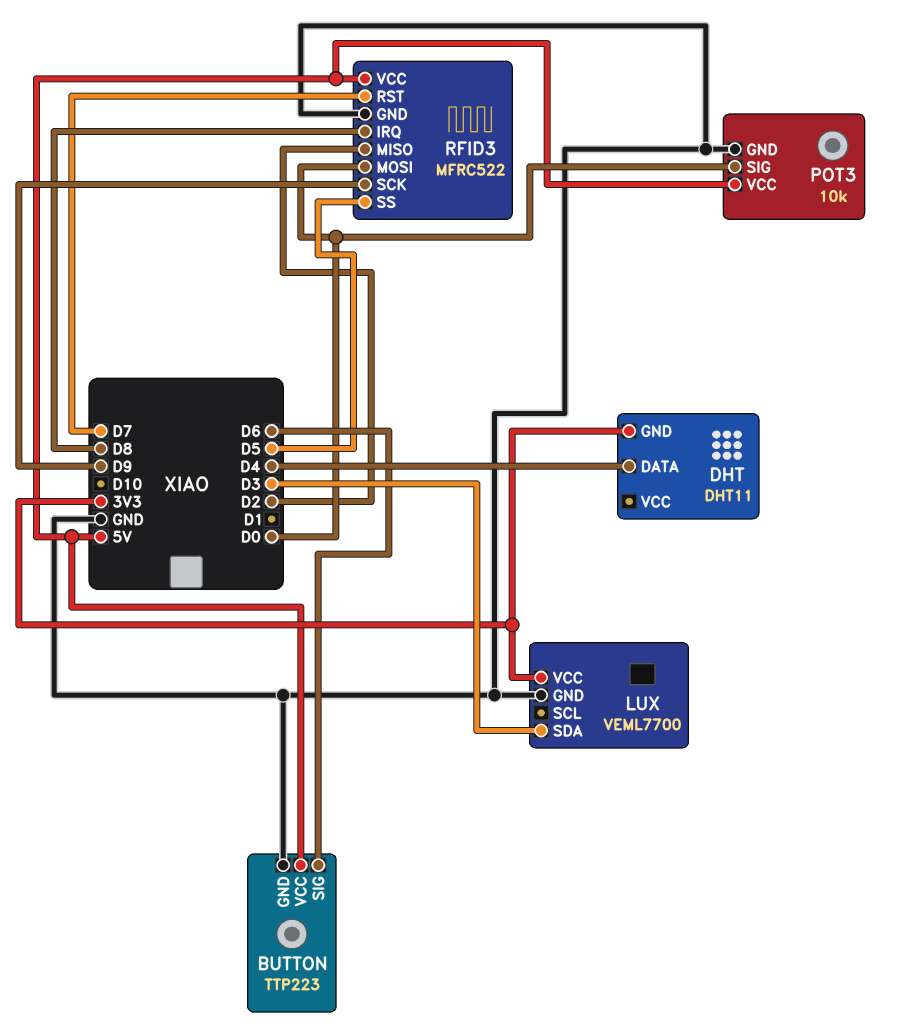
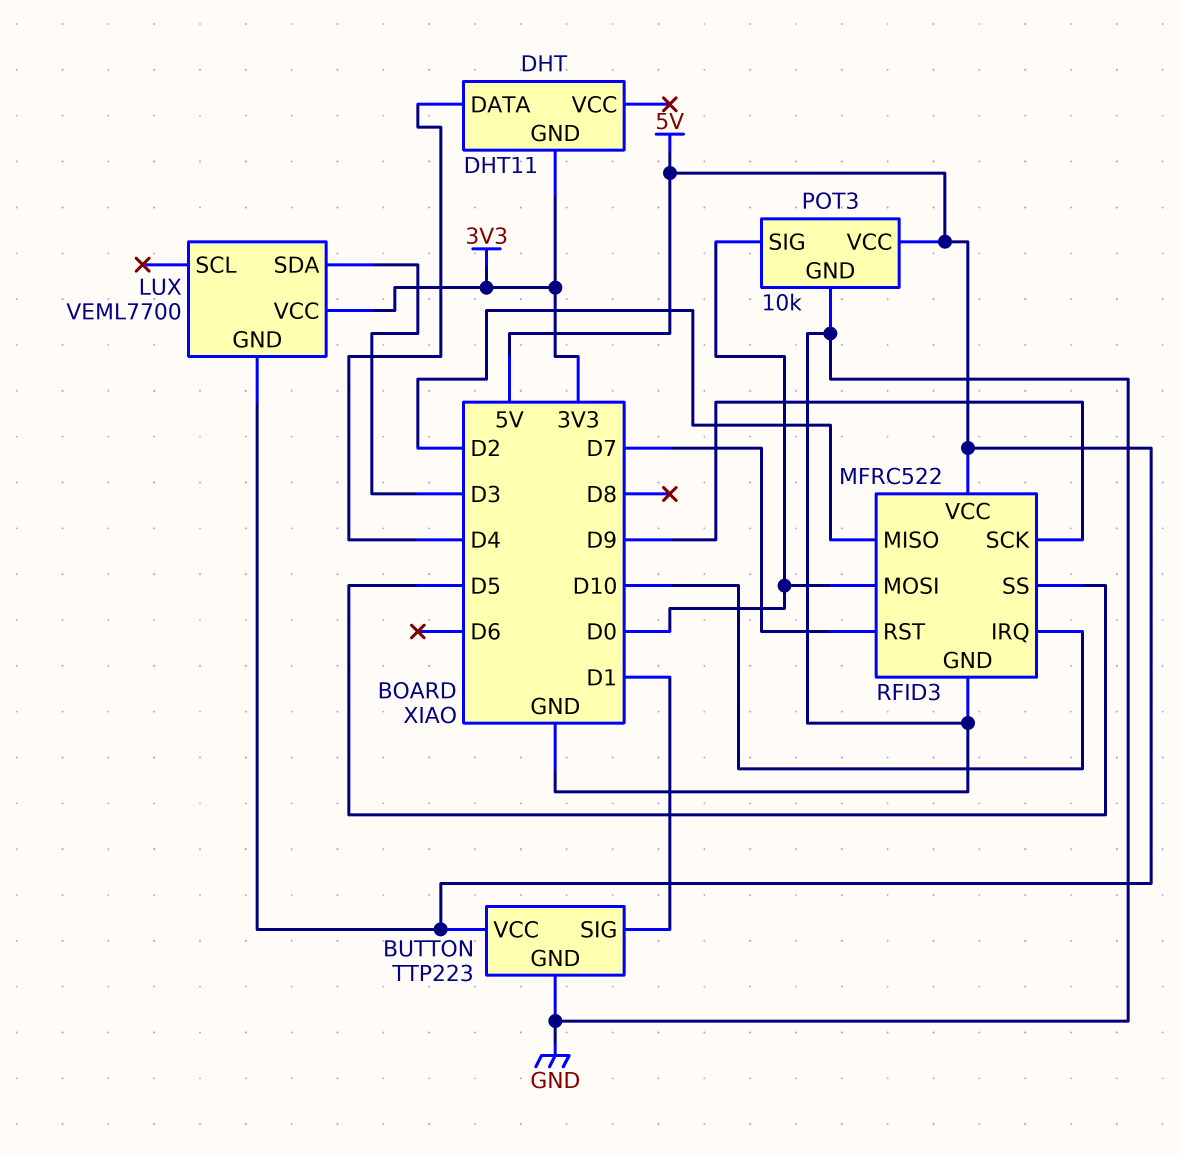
BUTTON pin SIG: D6 -> D1
LUX pin GND: GND -> 5V
RFID3 pin IRQ: D8 -> D10

